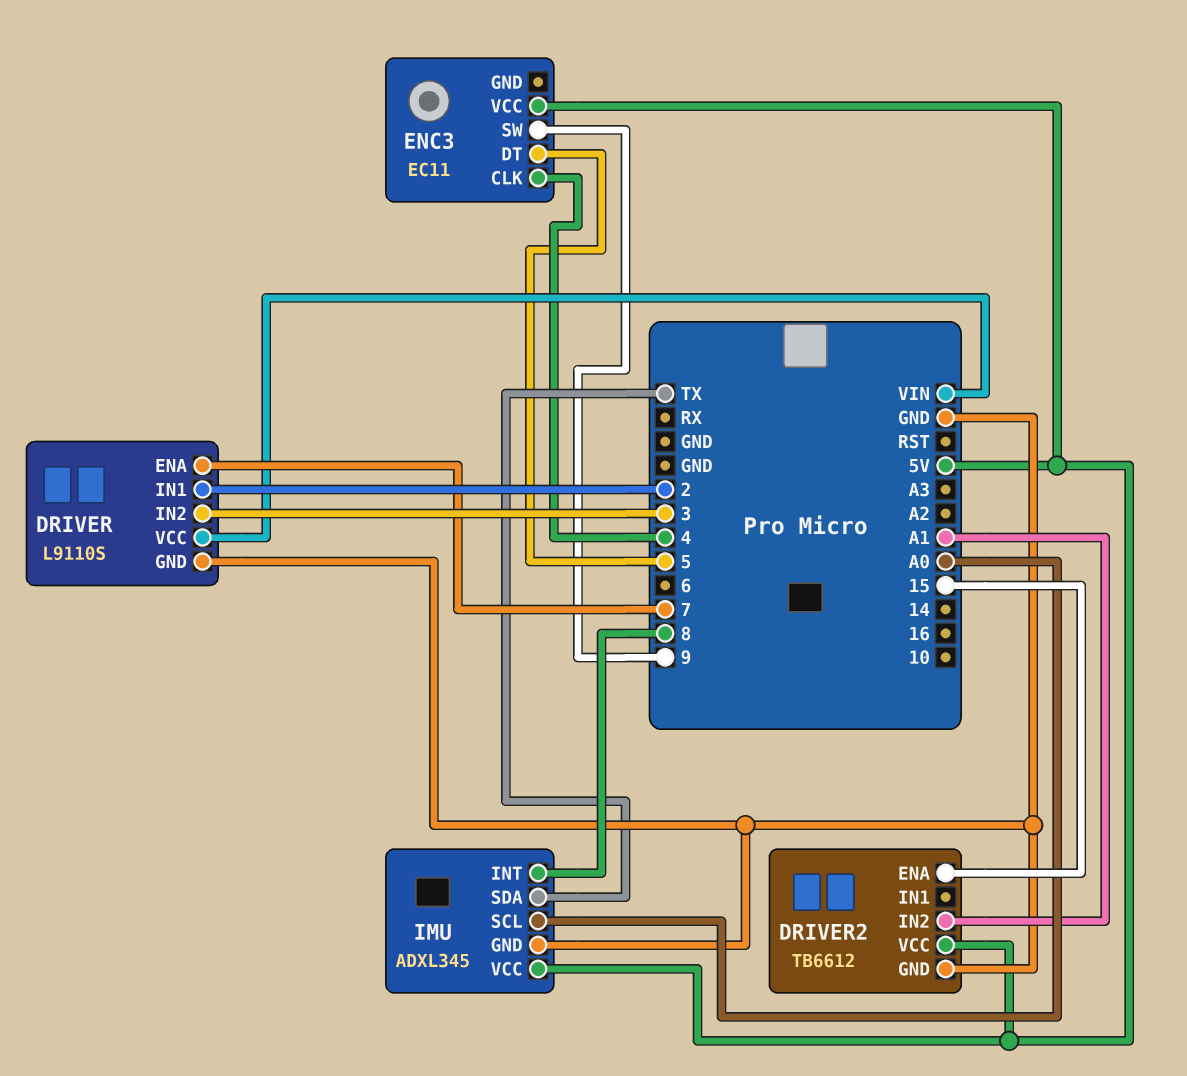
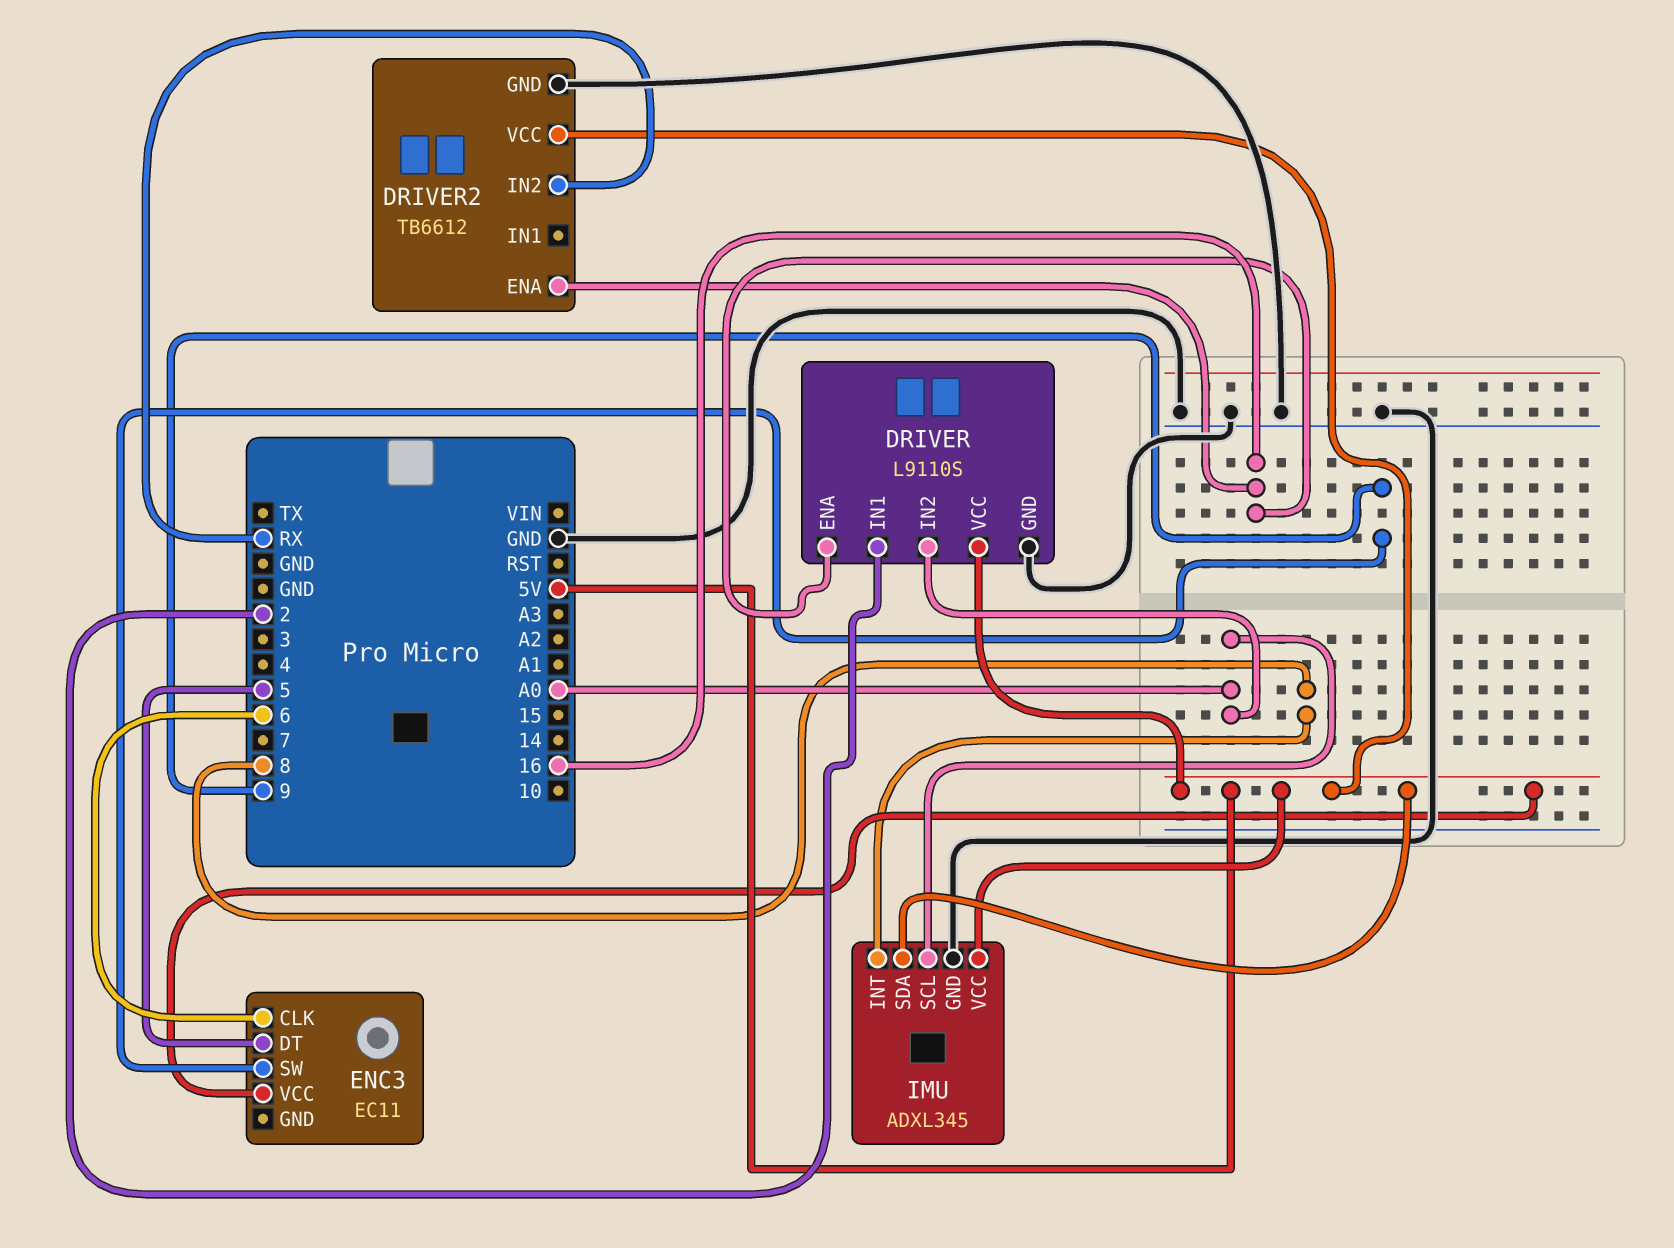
DRIVER pin ENA: 7 -> 16
DRIVER pin IN2: 3 -> A0
DRIVER pin VCC: VIN -> 5V
DRIVER2 pin ENA: 15 -> 16
DRIVER2 pin IN2: A1 -> RX
ENC3 pin CLK: 4 -> 6
IMU pin SDA: TX -> 5V

